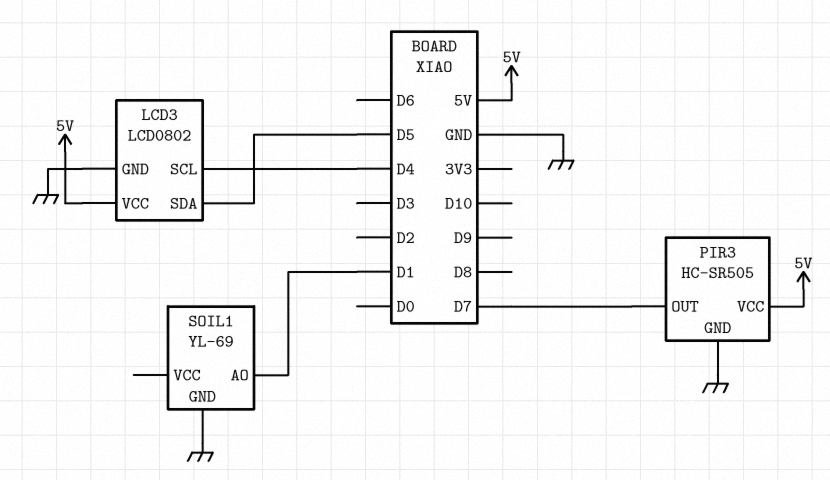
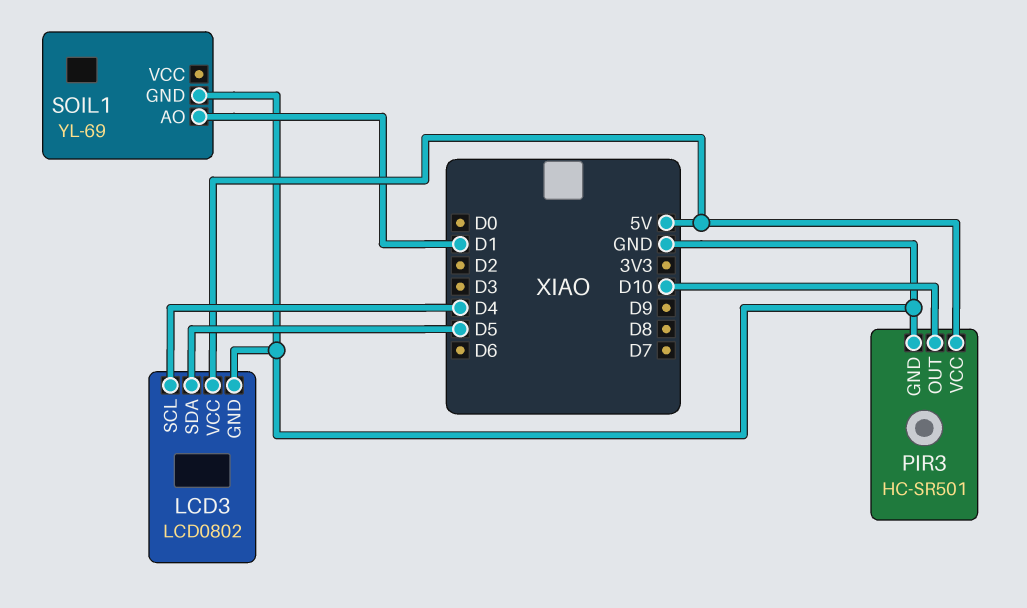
PIR3: HC-SR505 -> HC-SR501
PIR3 pin OUT: D7 -> D10

